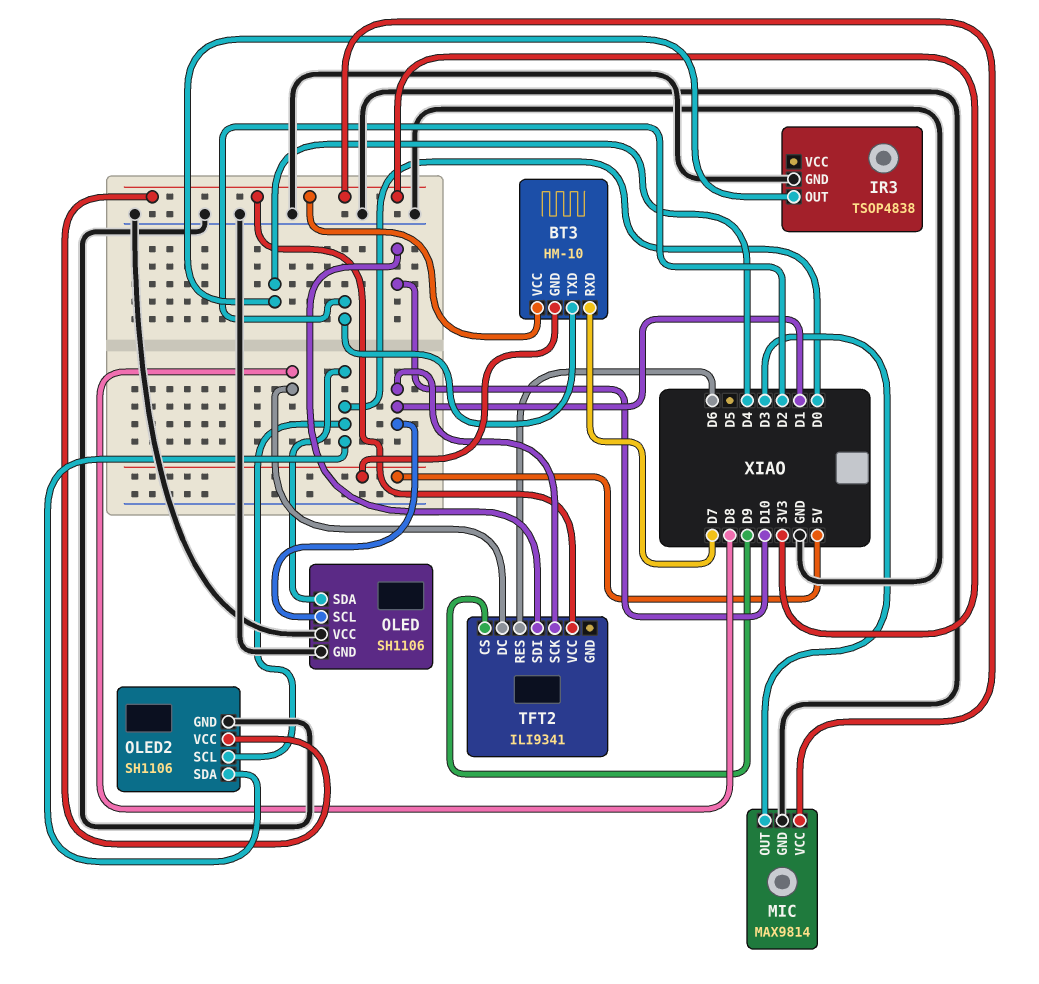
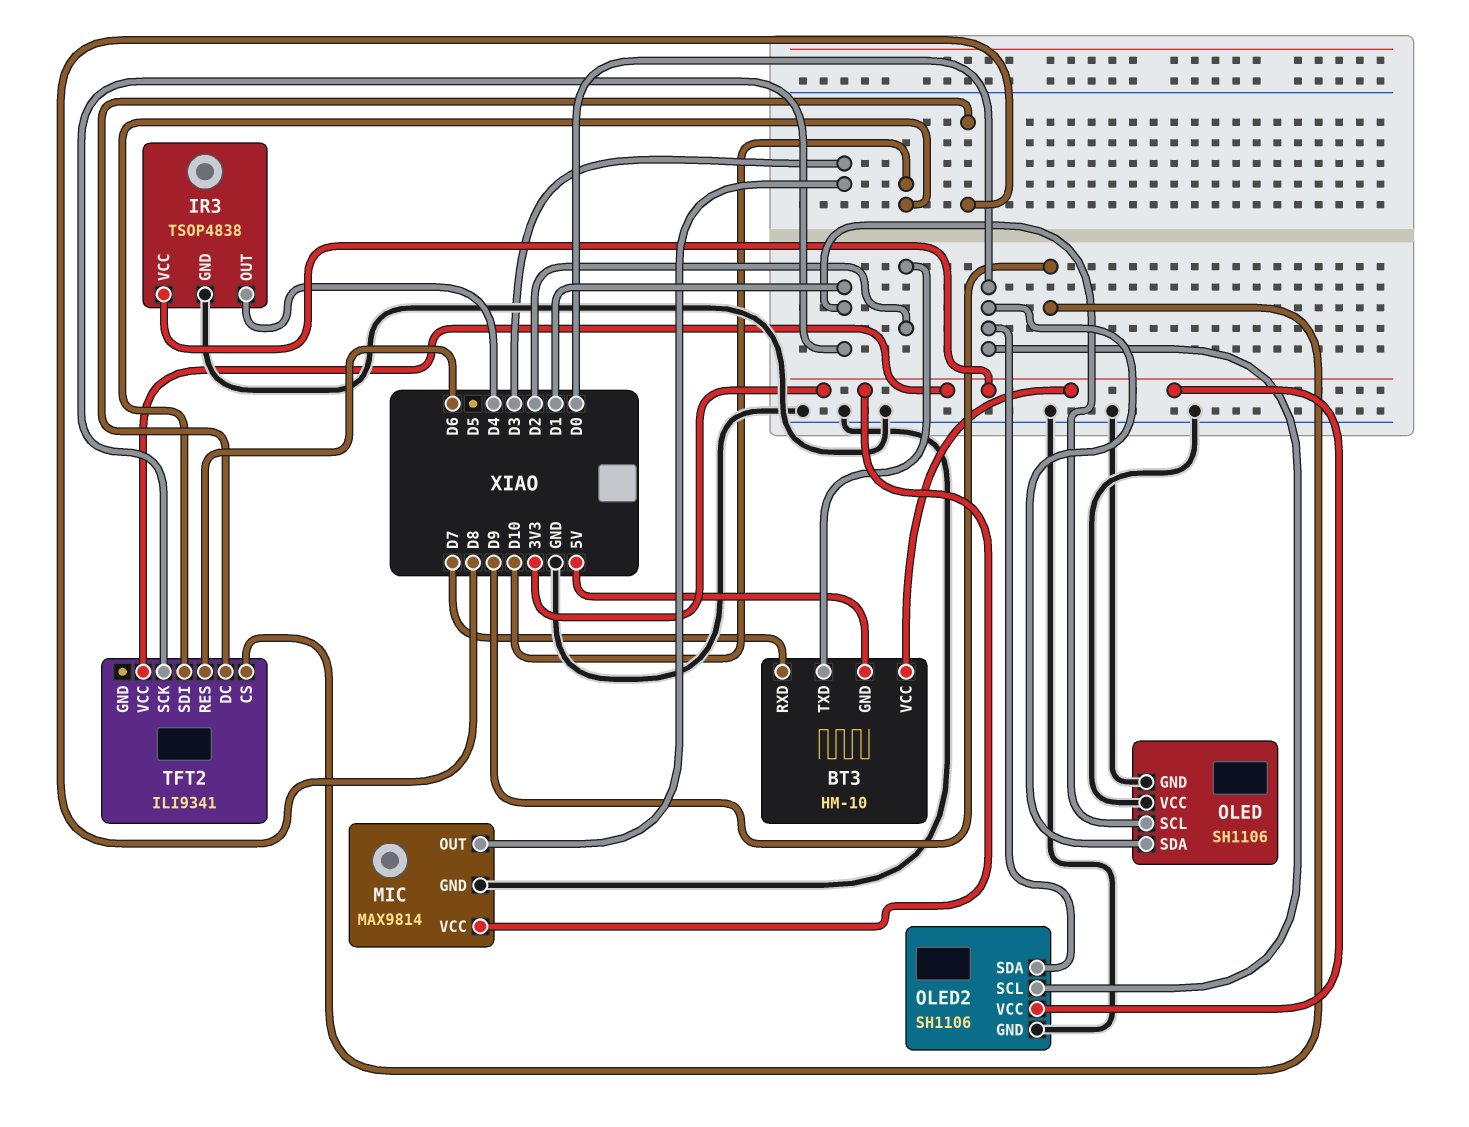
IR3 pin VCC: none -> 3V3

